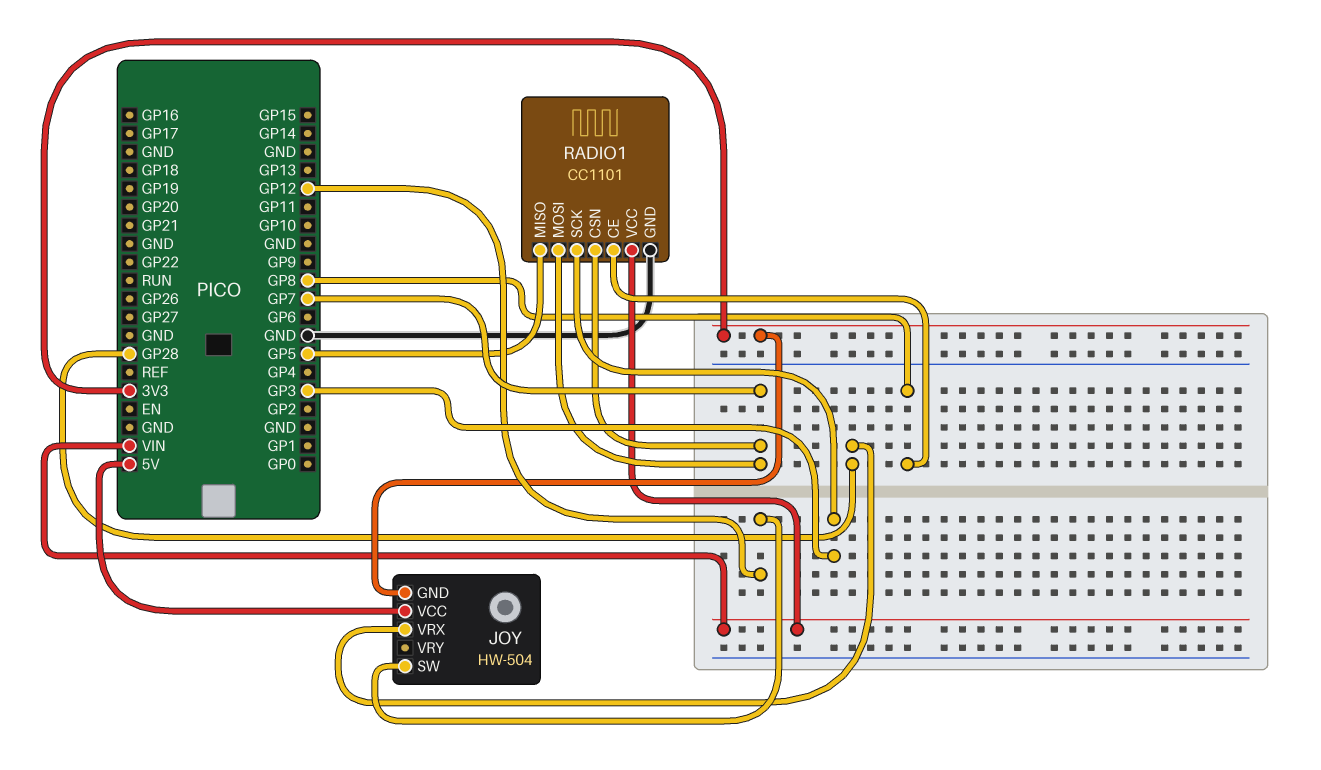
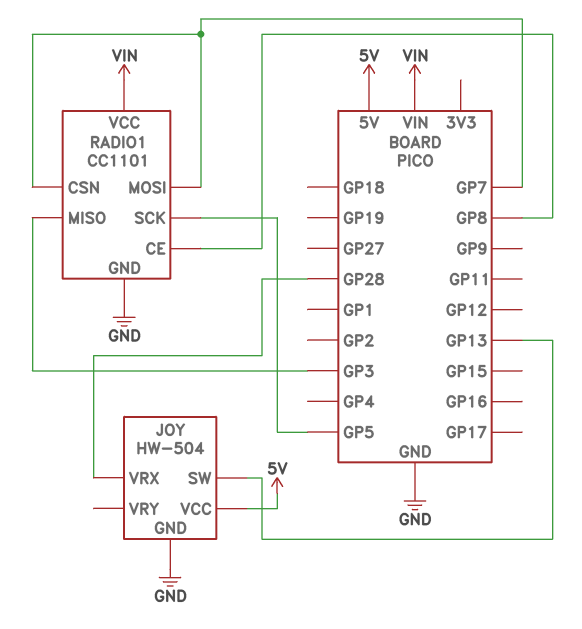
JOY pin GND: 3V3 -> GND
JOY pin SW: GP12 -> GP13
RADIO1 pin MISO: GP5 -> GP3
RADIO1 pin SCK: GP3 -> GP5

